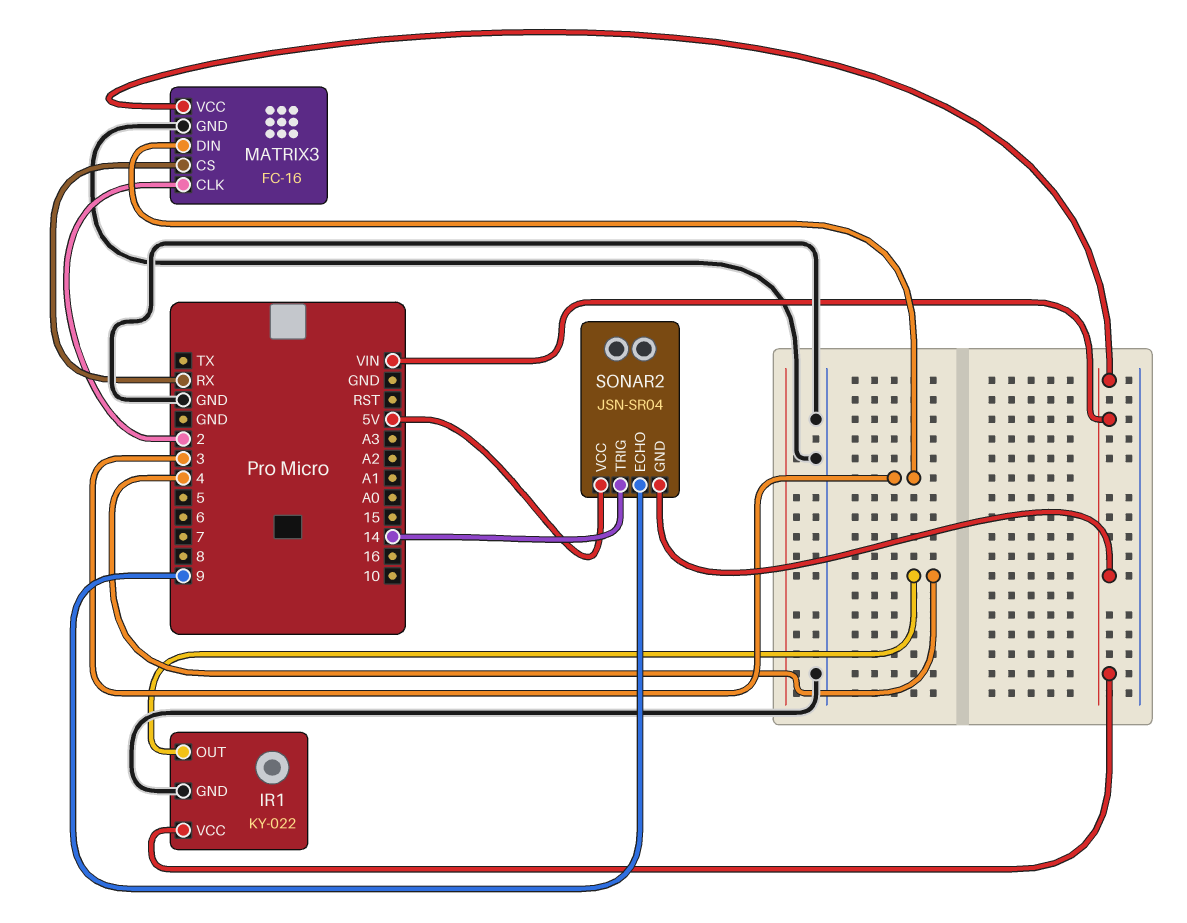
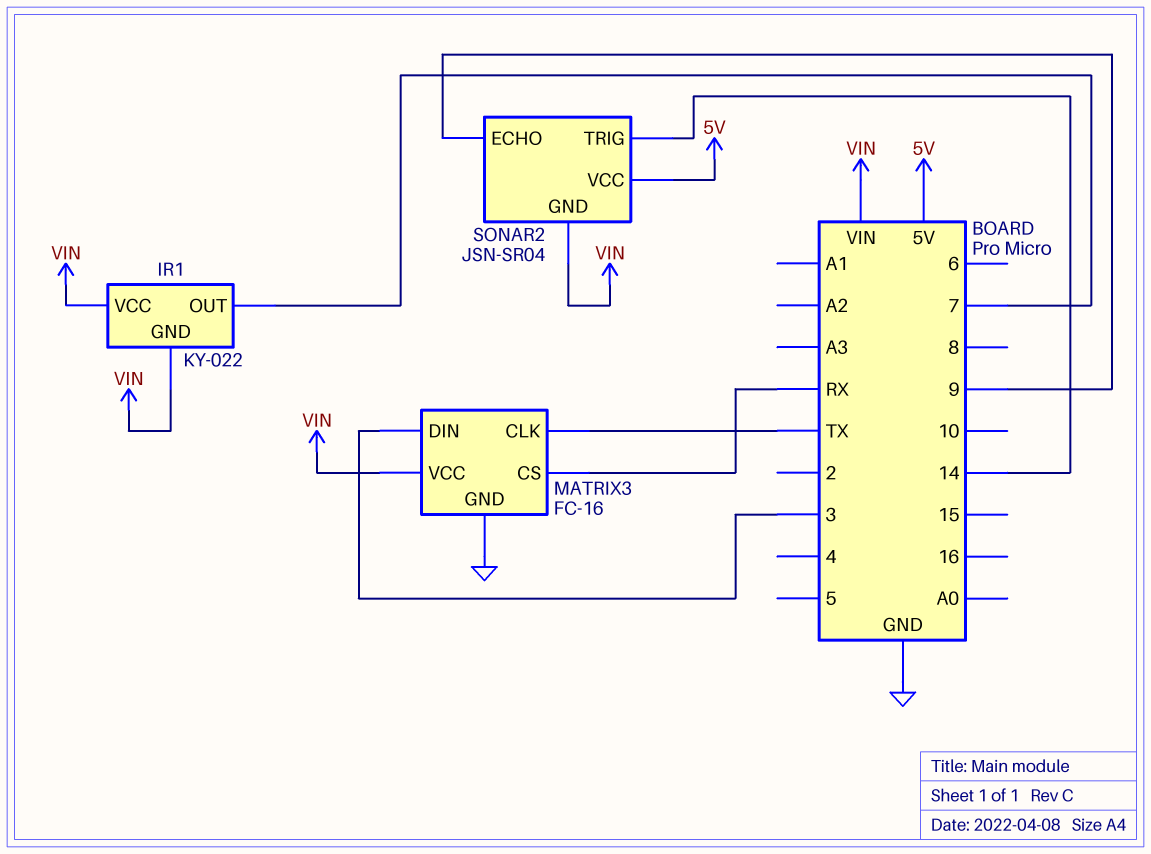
IR1 pin GND: GND -> VIN
IR1 pin OUT: 4 -> 7
MATRIX3 pin CLK: 2 -> TX

